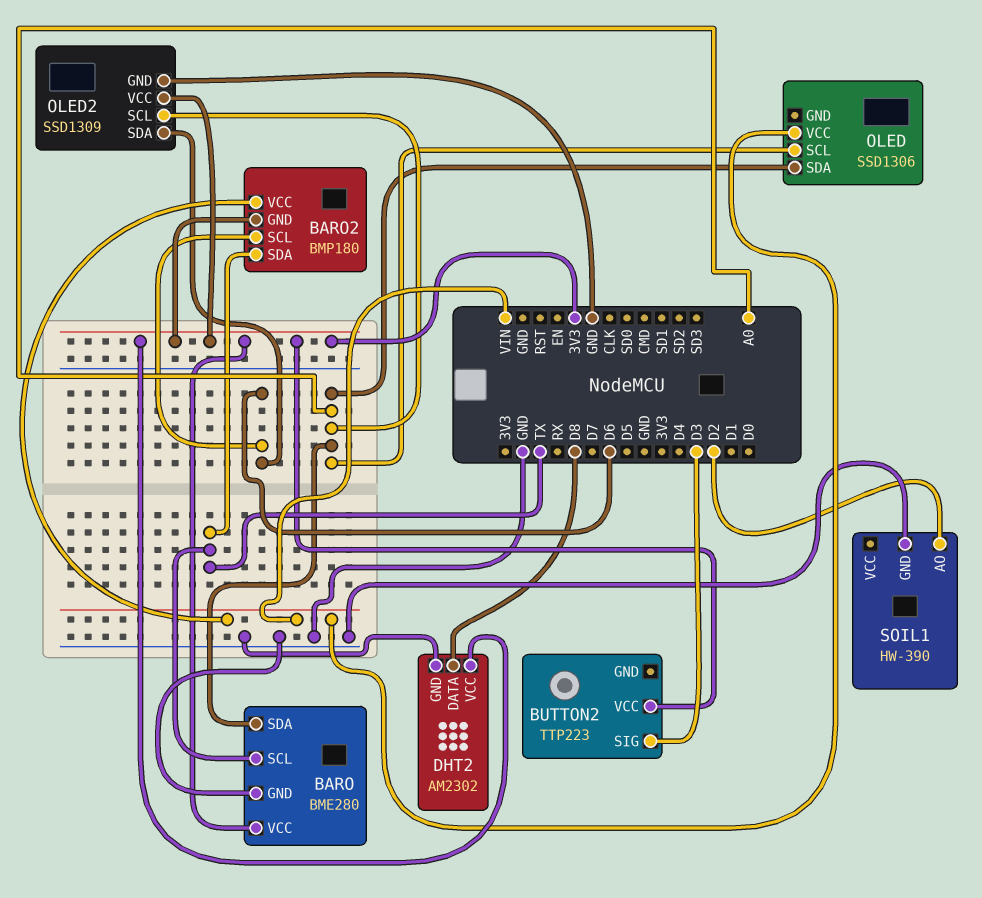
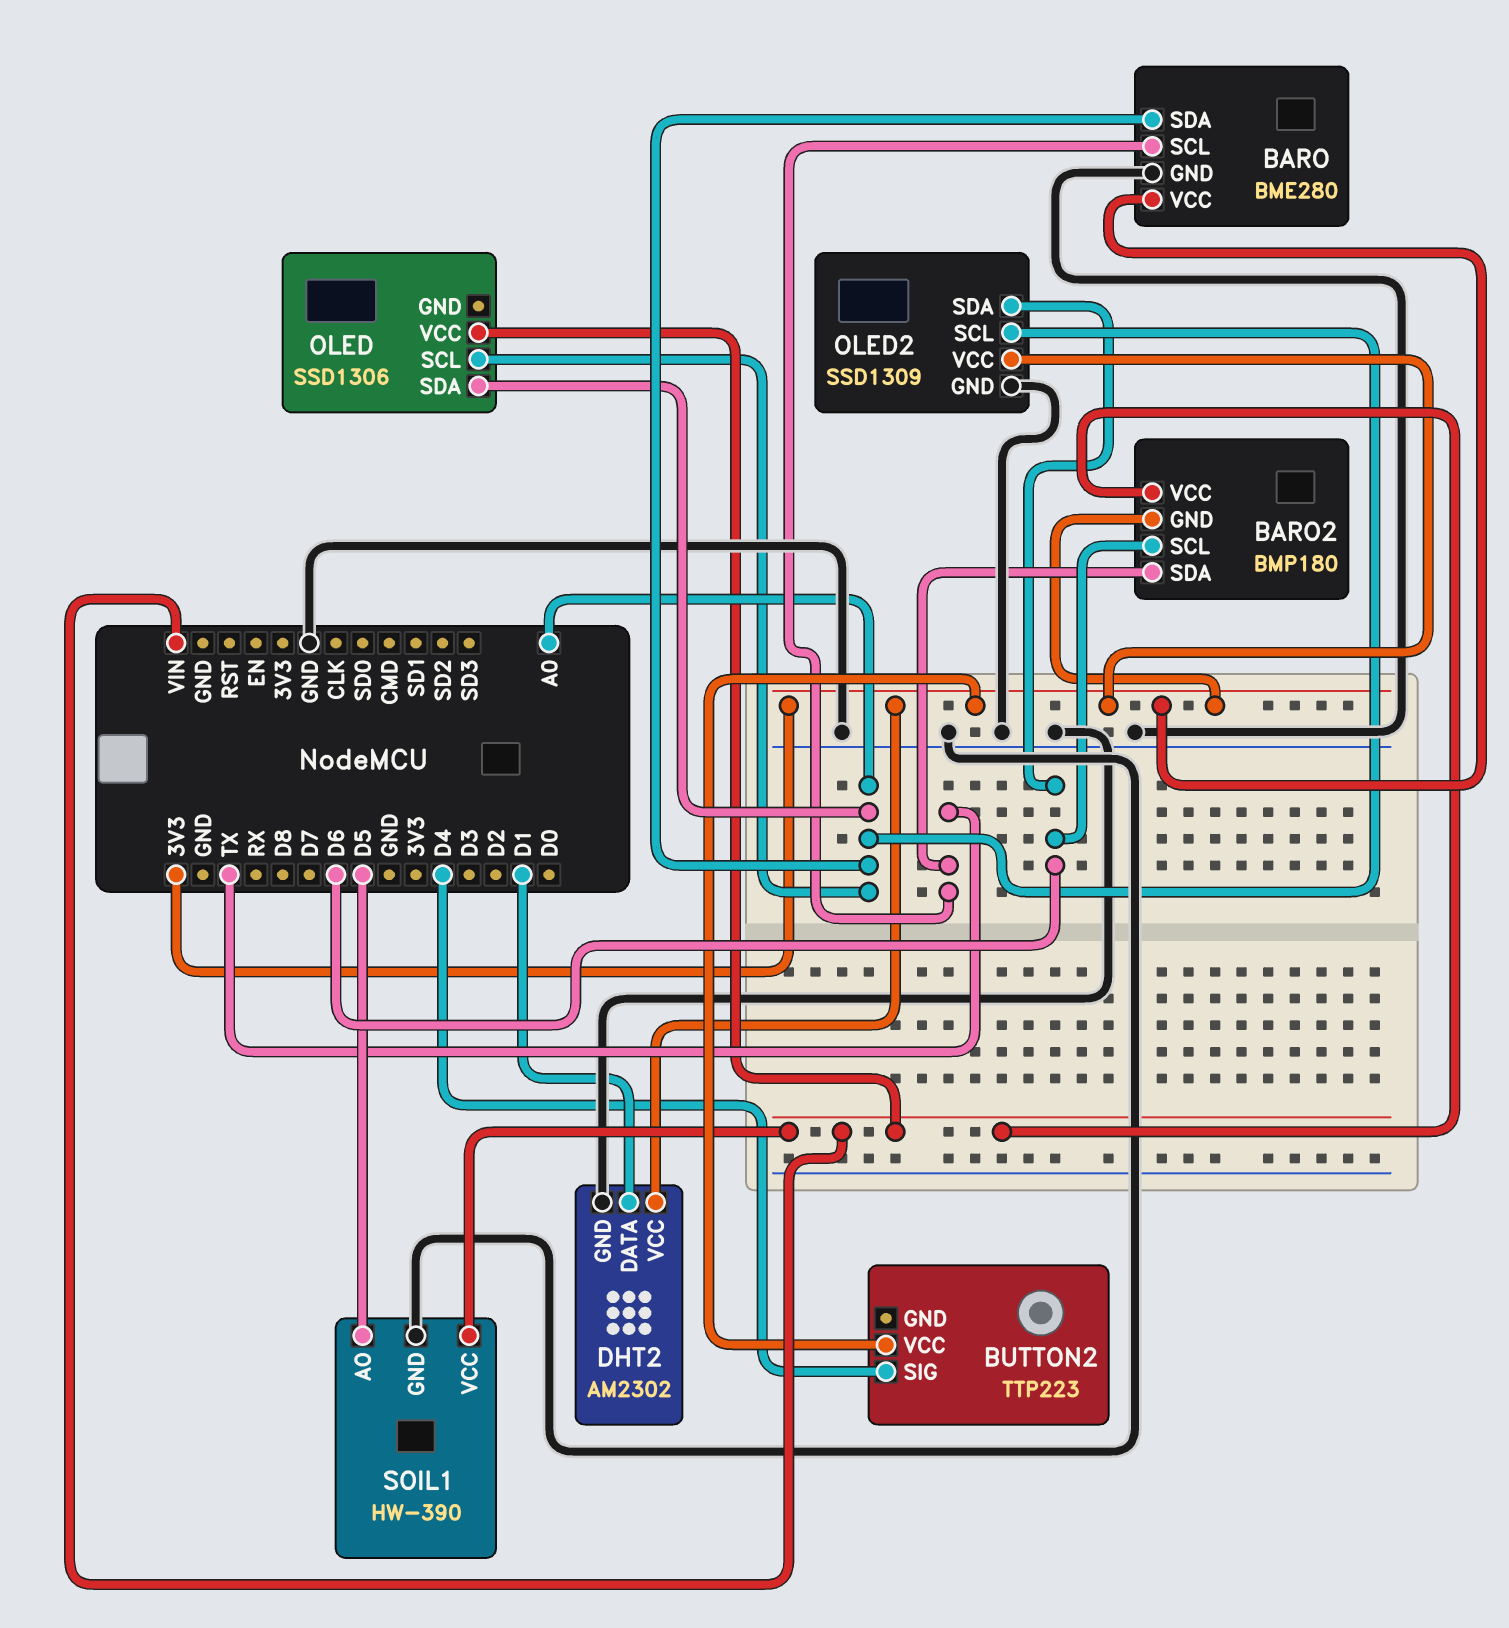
BUTTON2 pin SIG: D3 -> D4
DHT2 pin DATA: D8 -> D1
SOIL1 pin AO: D2 -> D5
SOIL1 pin VCC: none -> VIN

